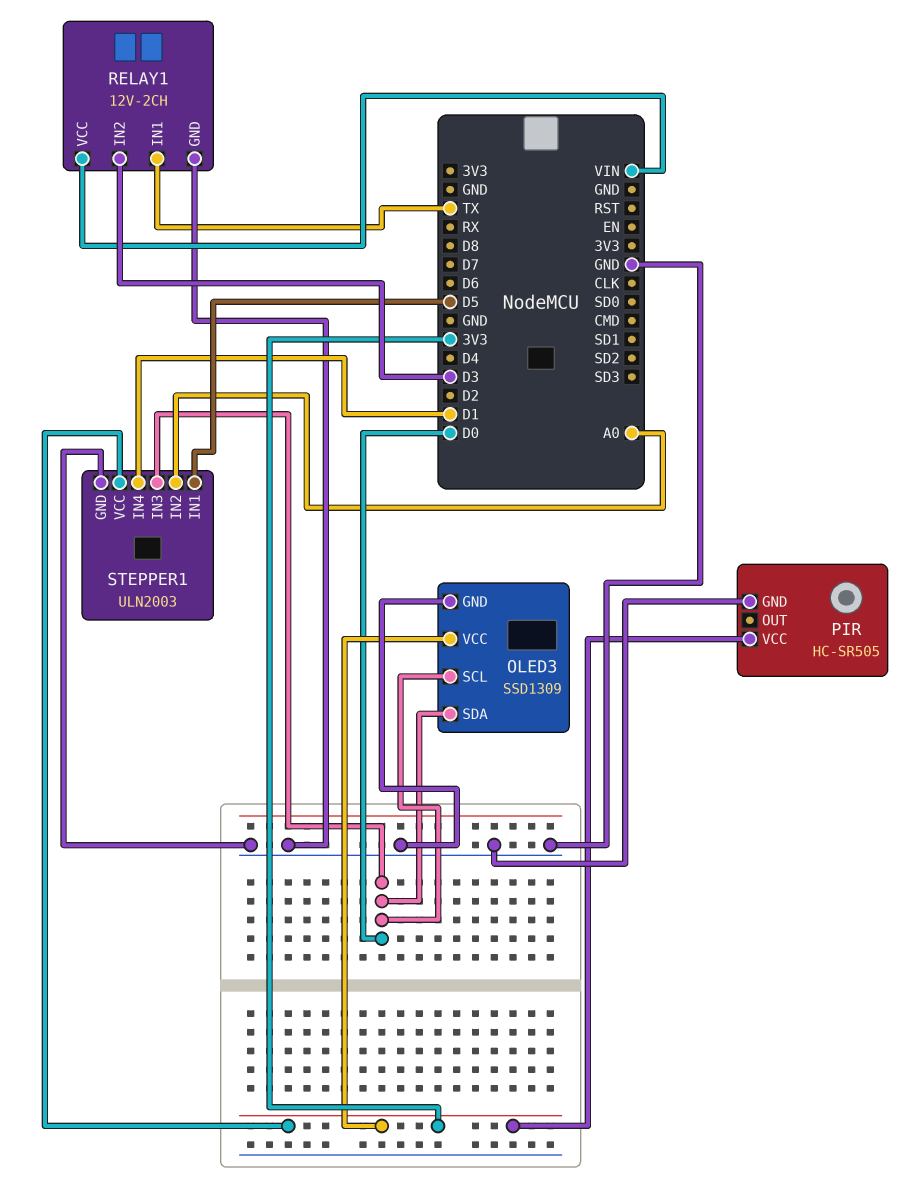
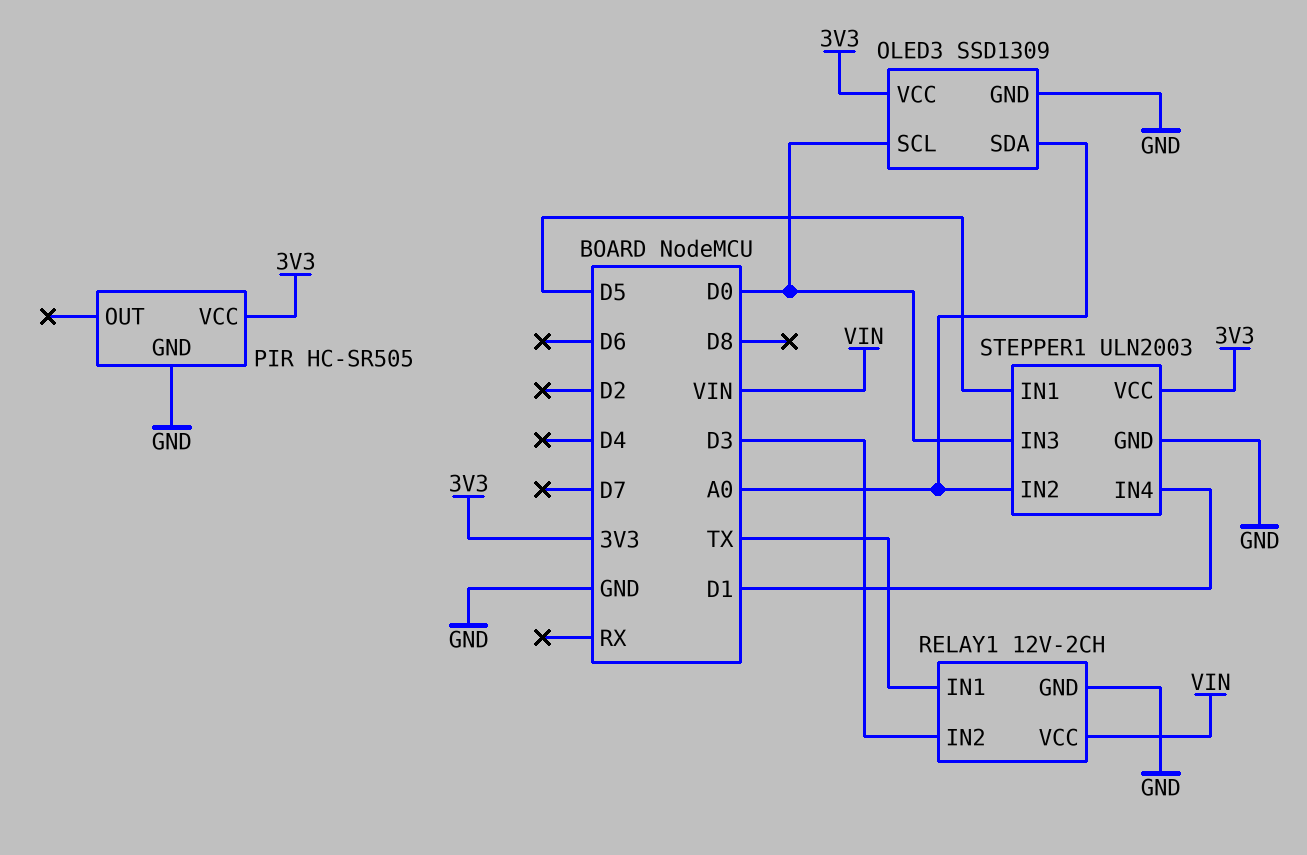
OLED3 pin SDA: D0 -> A0

